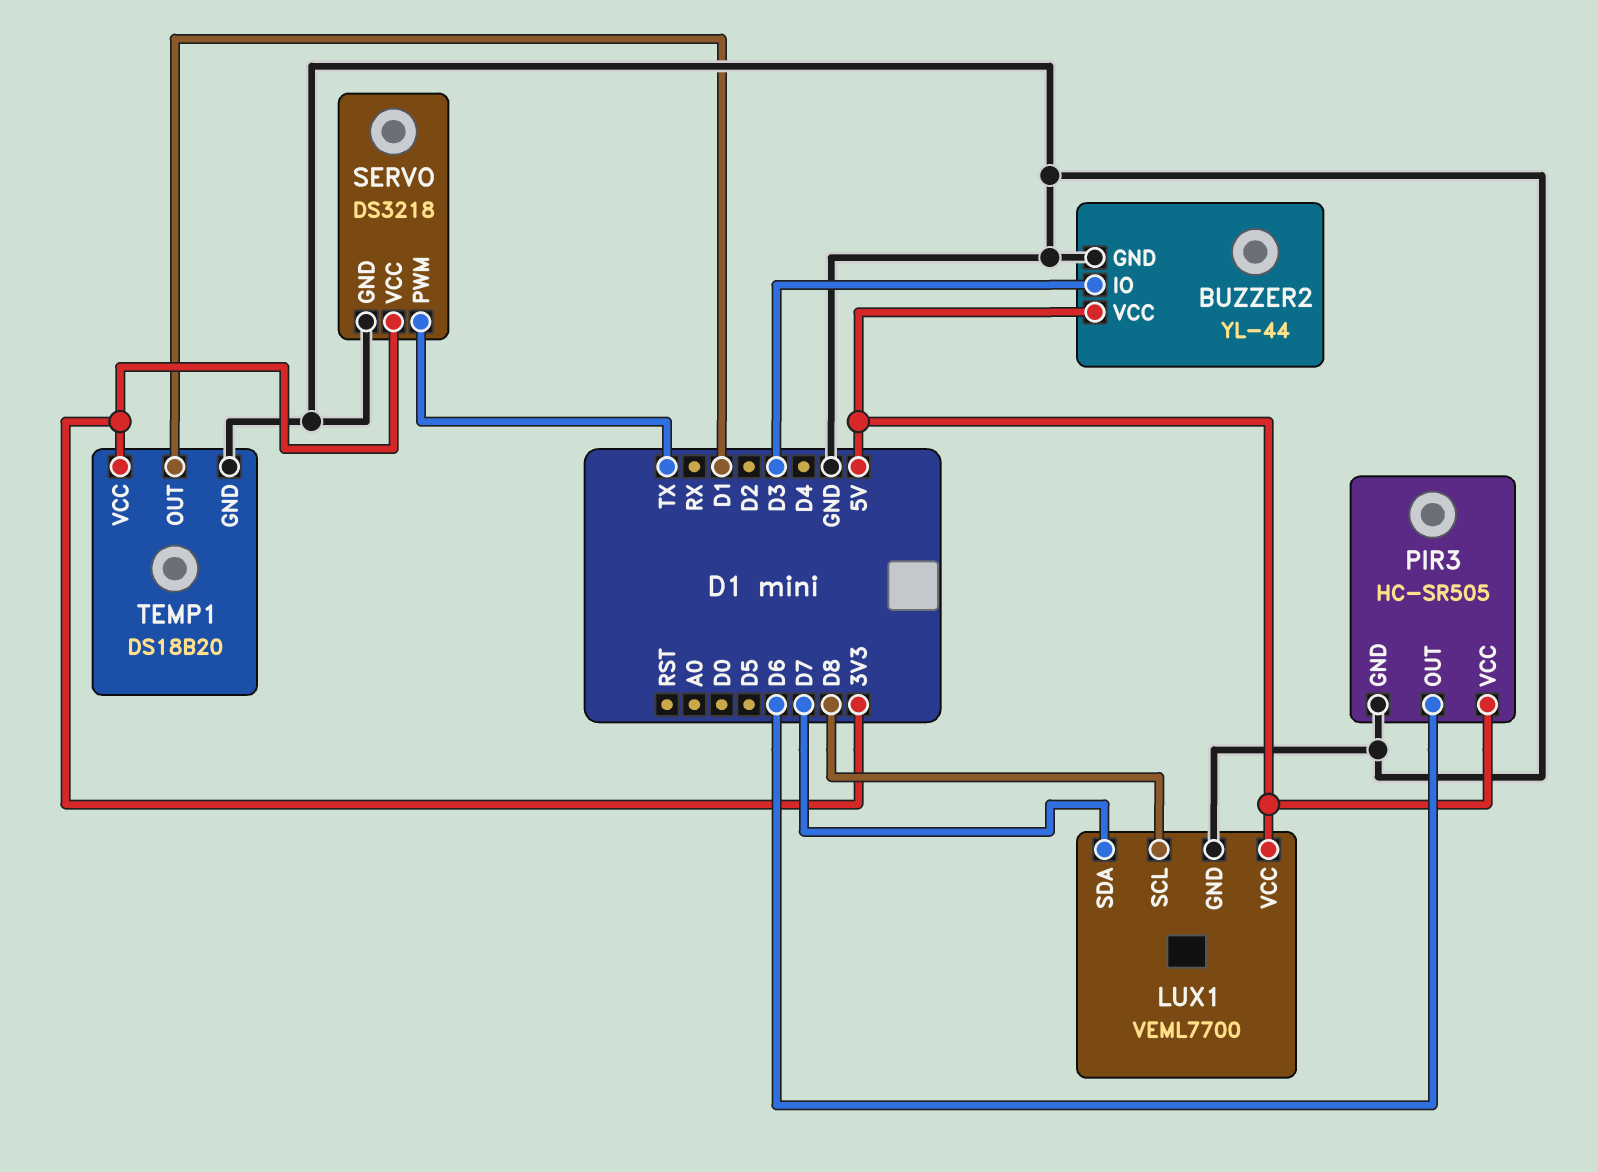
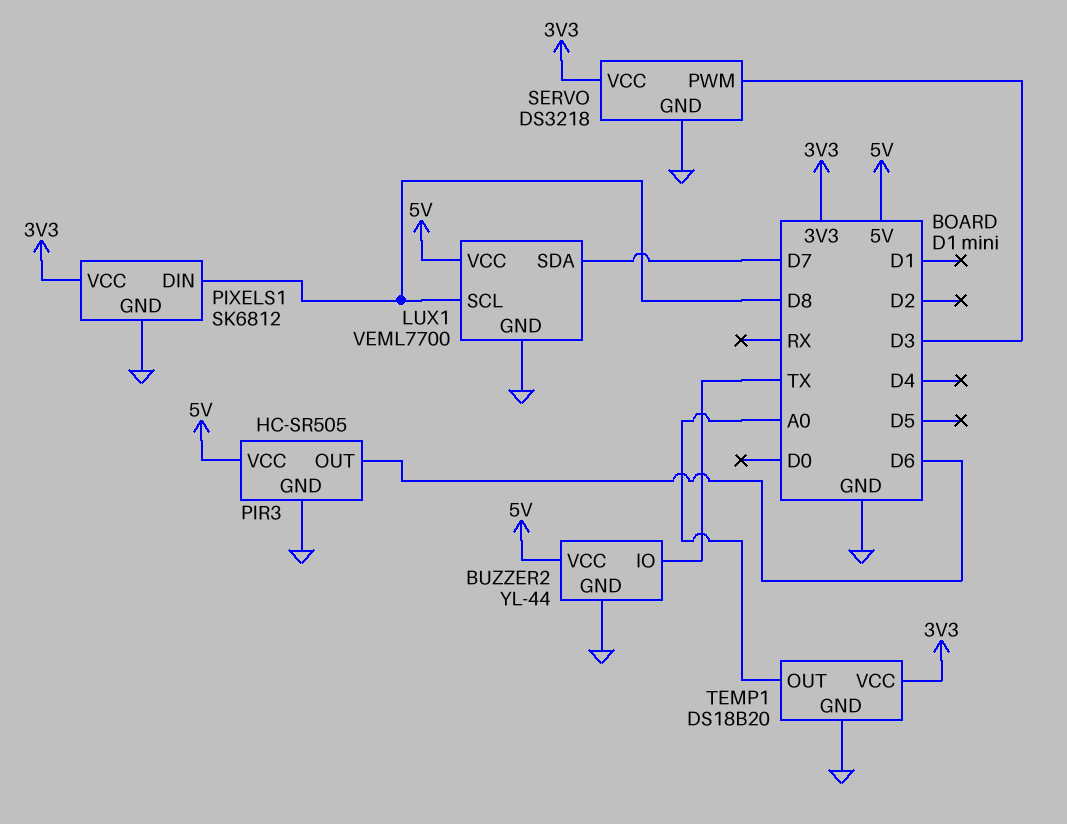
BUZZER2 pin IO: D3 -> TX
PIXELS1: none -> SK6812
PIXELS1 pin DIN: none -> D8
PIXELS1 pin GND: none -> GND
PIXELS1 pin VCC: none -> 3V3
SERVO pin PWM: TX -> D3
TEMP1 pin OUT: D1 -> A0

